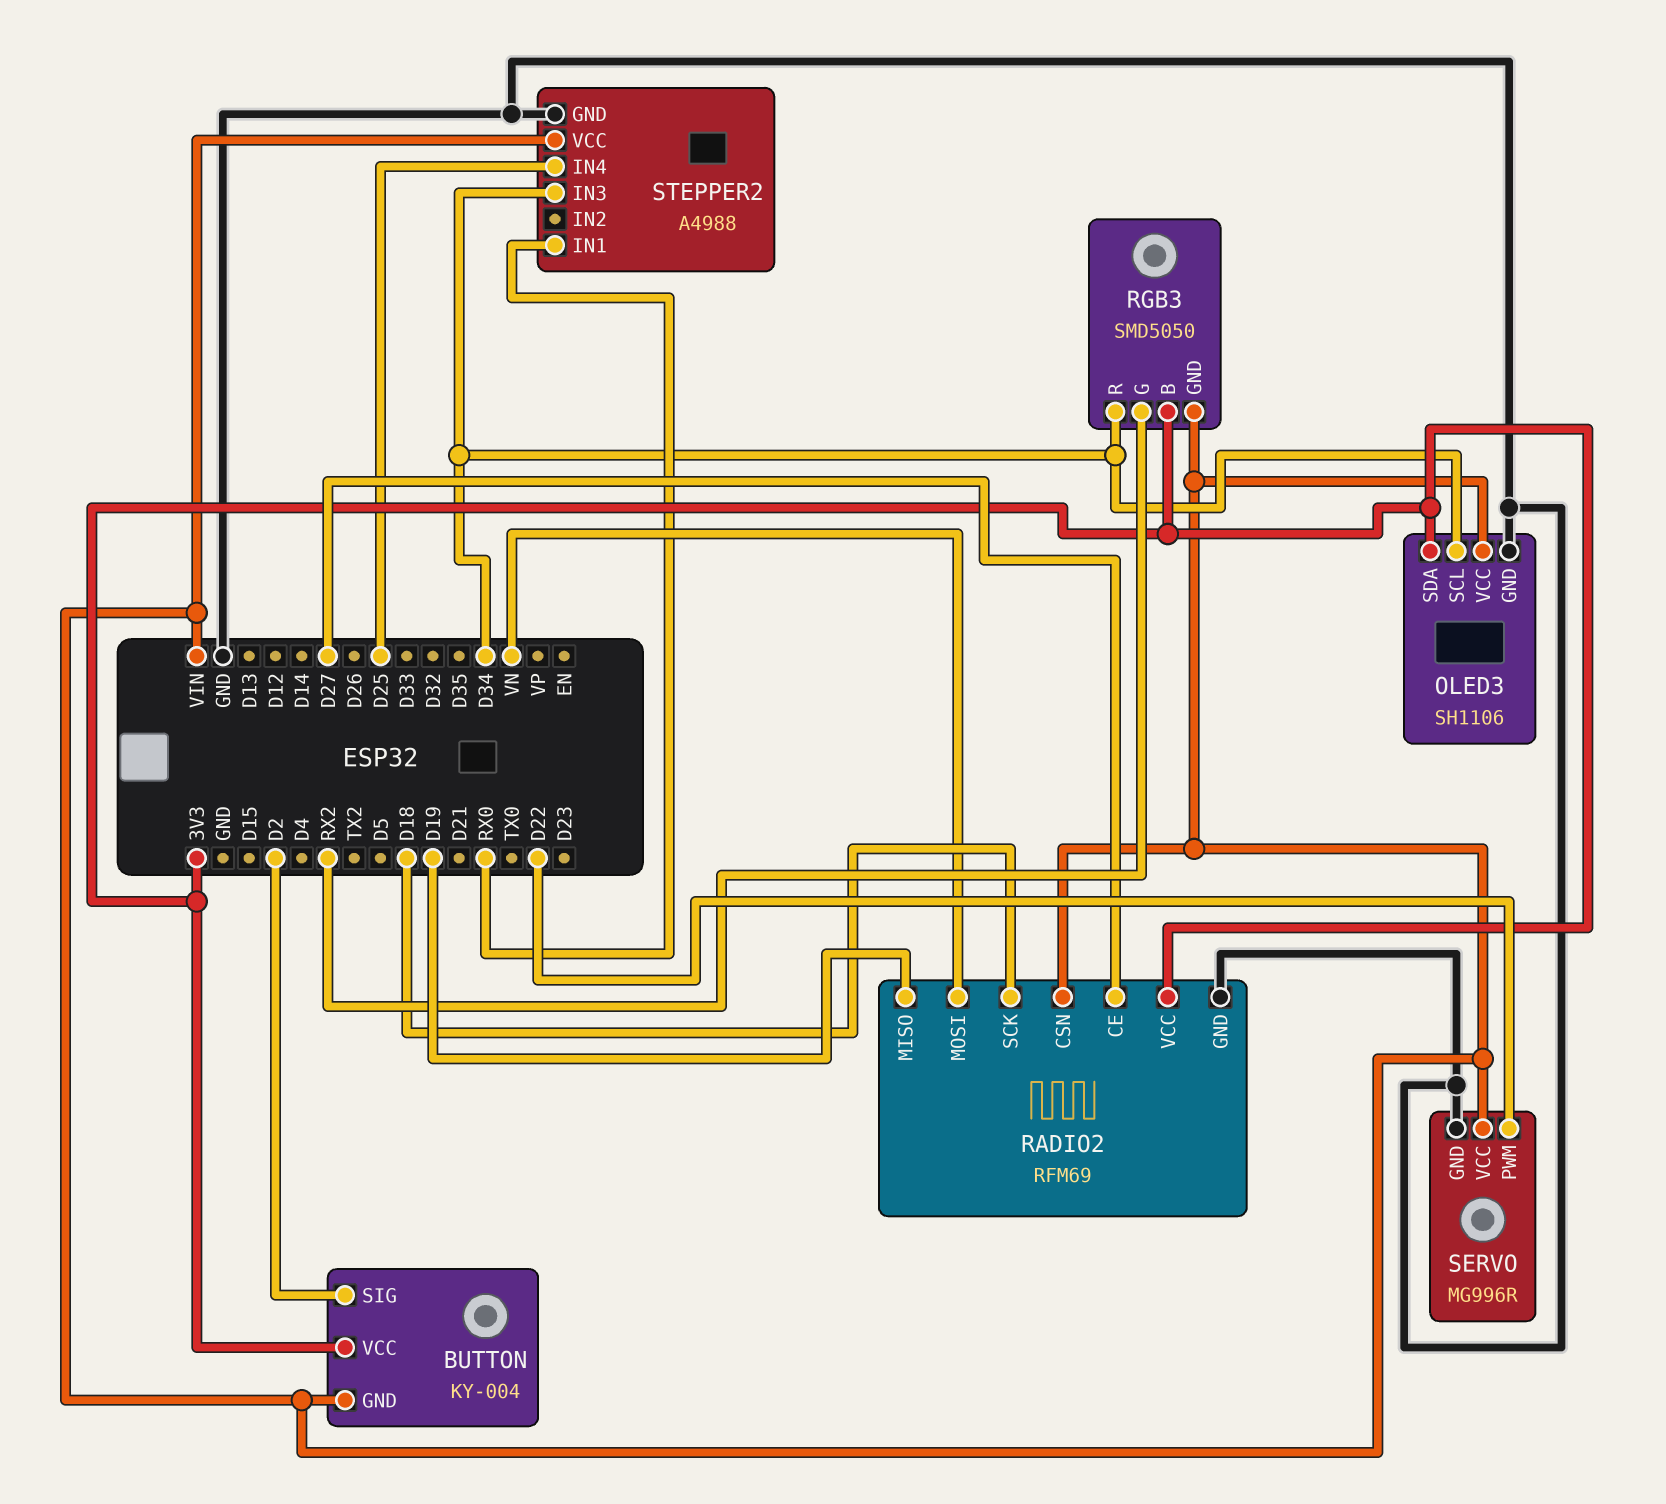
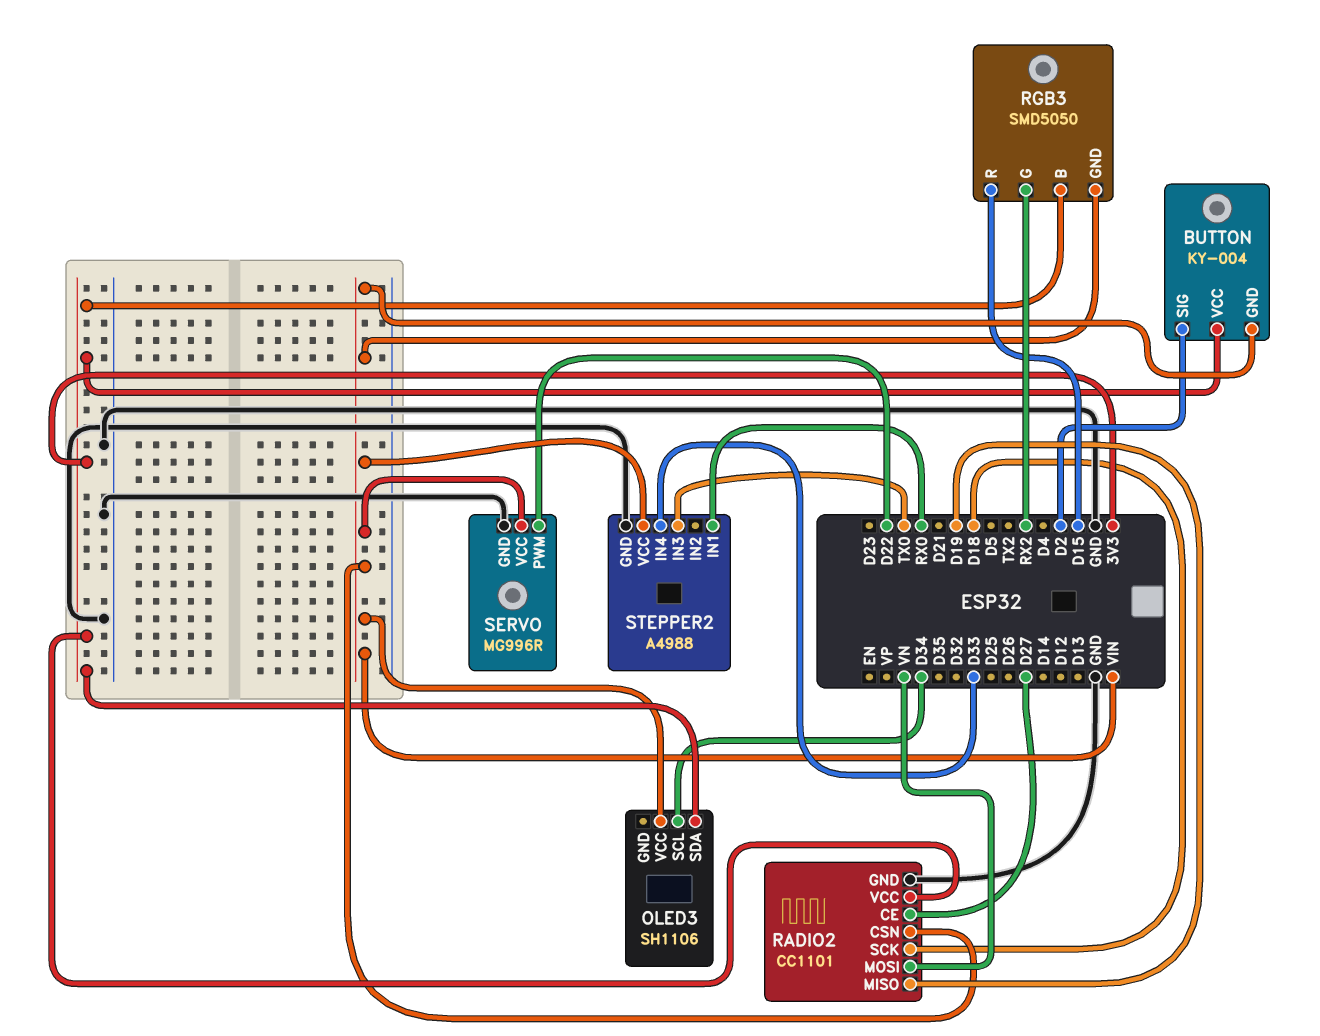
OLED3 pin GND: GND -> none
RADIO2: RFM69 -> CC1101
RGB3 pin R: D34 -> D15
STEPPER2 pin IN3: D34 -> TX0
STEPPER2 pin IN4: D25 -> D33

